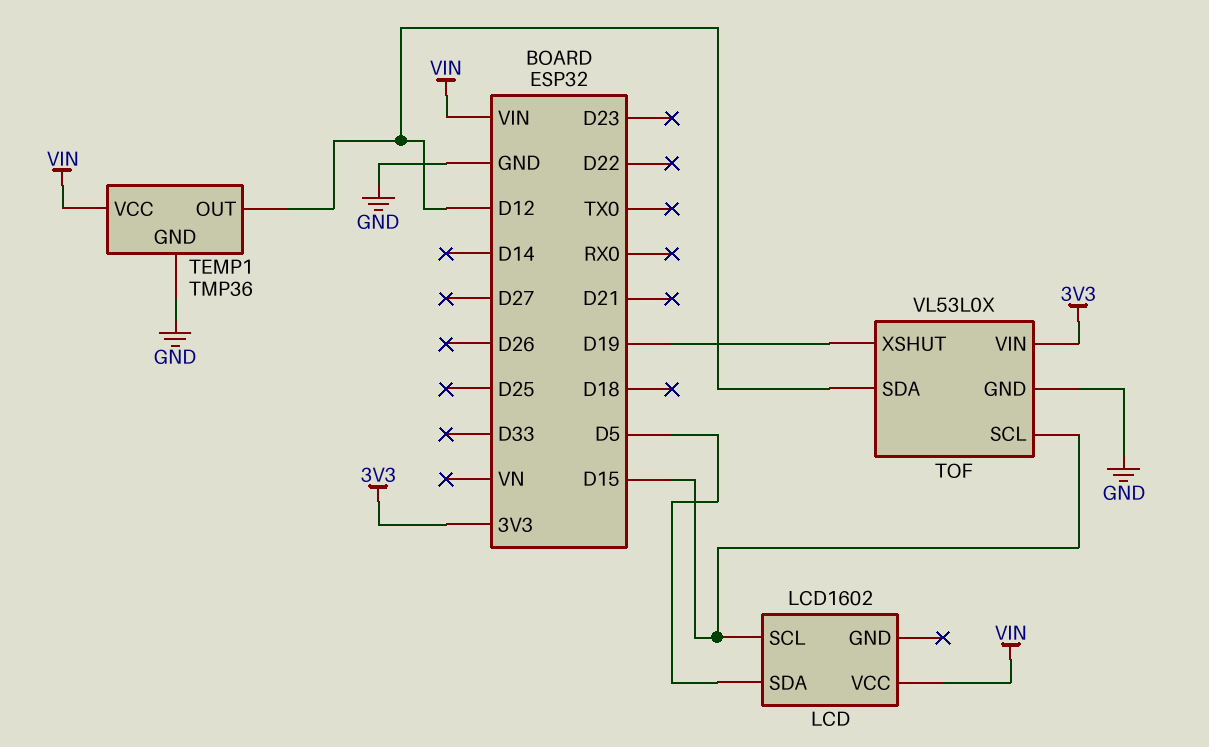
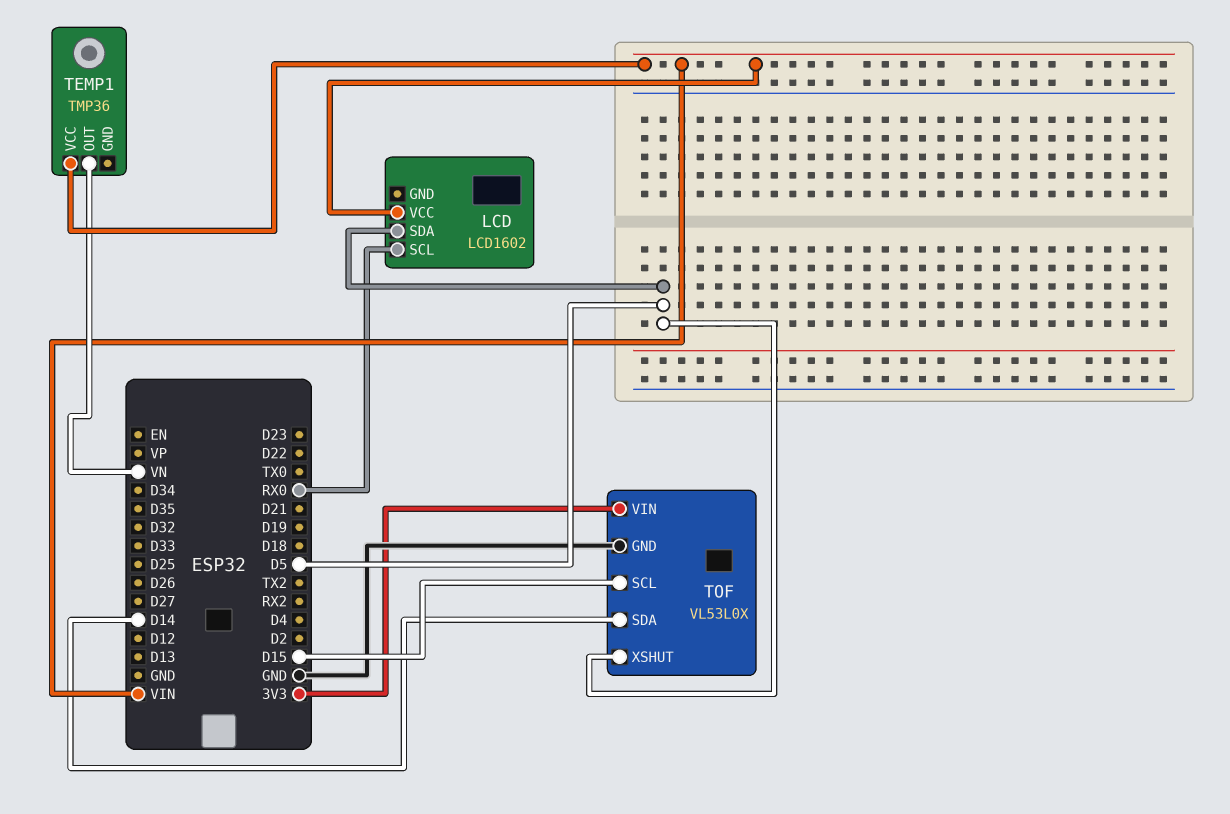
LCD pin SCL: D15 -> RX0
TEMP1 pin GND: GND -> none
TEMP1 pin OUT: D12 -> VN
TOF pin SDA: D12 -> D14
TOF pin XSHUT: D19 -> D5

